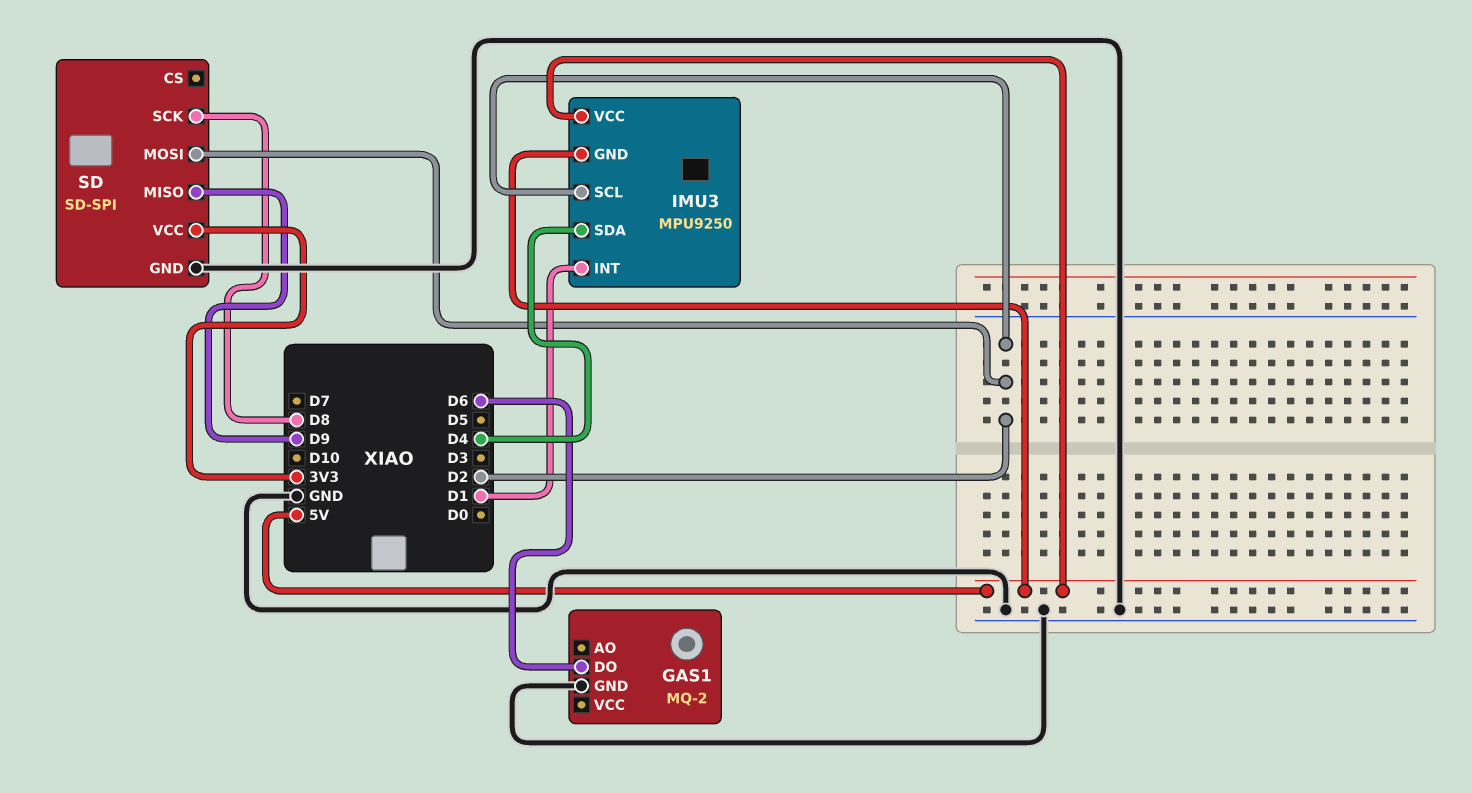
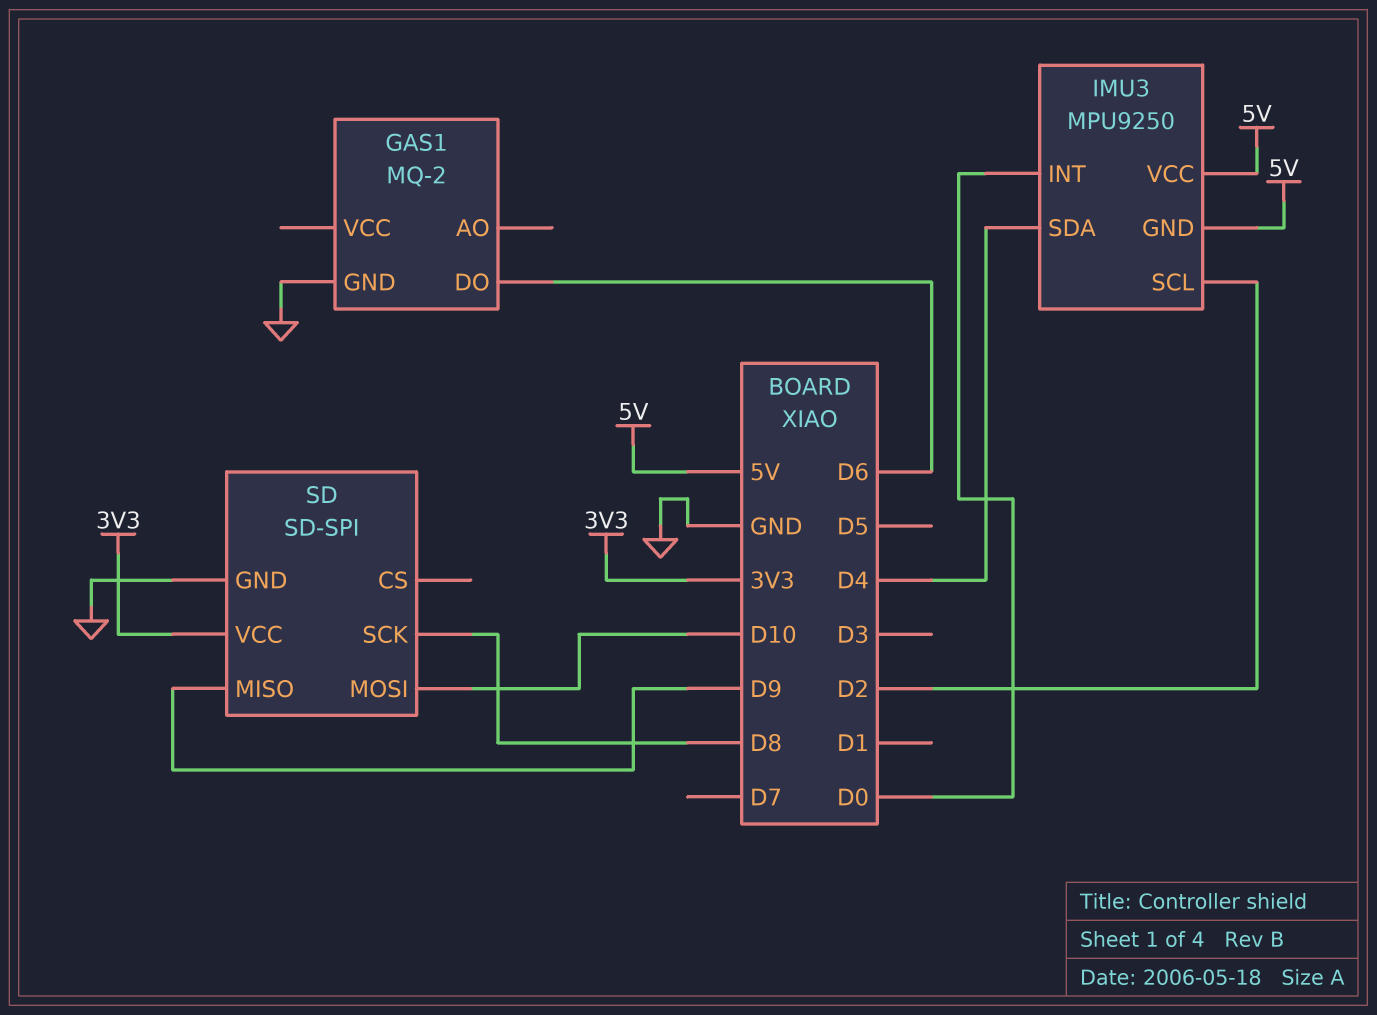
IMU3 pin INT: D1 -> D0
SD pin MOSI: D2 -> D10

